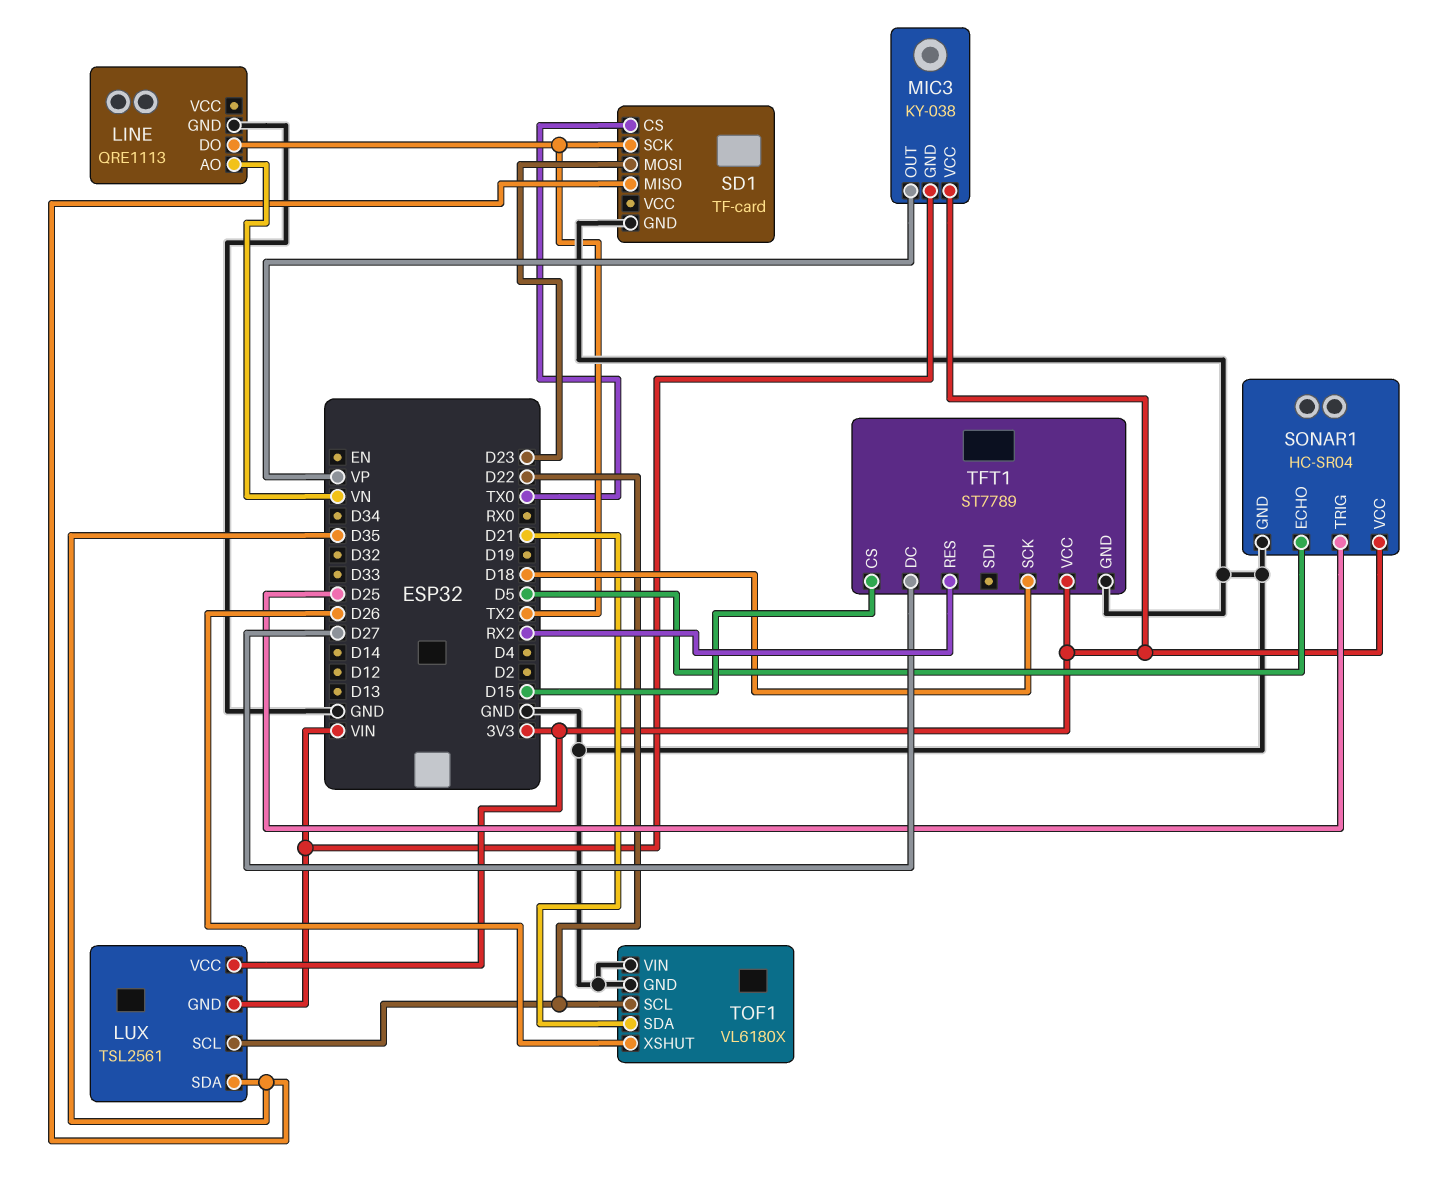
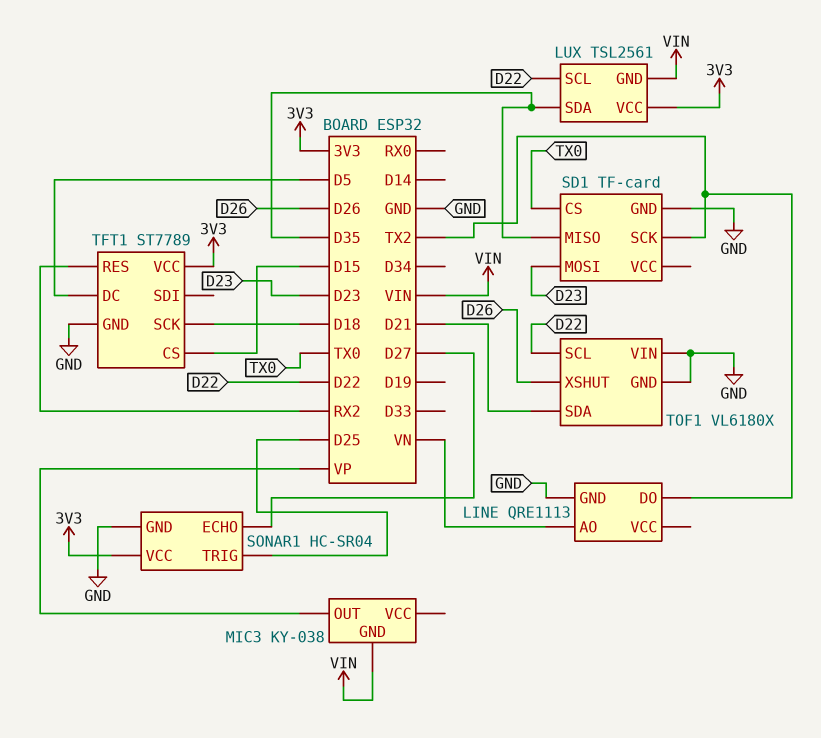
MIC3 pin VCC: 3V3 -> none
SONAR1 pin ECHO: D5 -> D27
TFT1 pin DC: D27 -> D5

